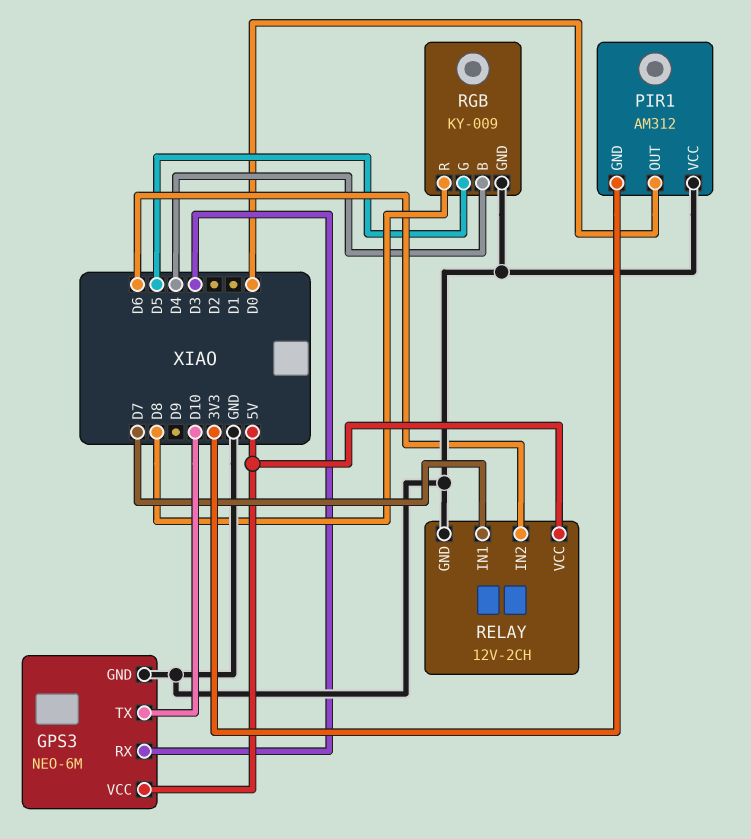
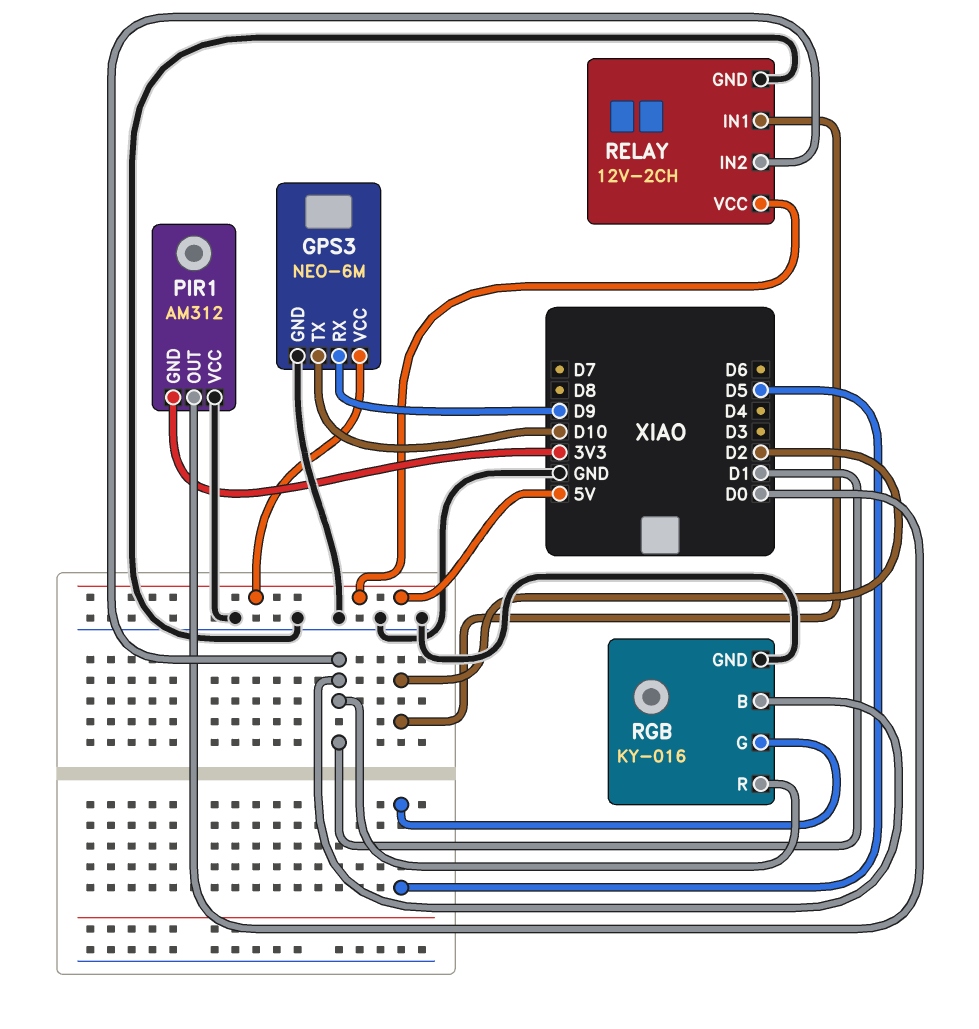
GPS3 pin RX: D3 -> D9
RELAY pin IN1: D7 -> D2
RELAY pin IN2: D6 -> D1
RGB: KY-009 -> KY-016
RGB pin B: D4 -> D1
RGB pin R: D8 -> D1

